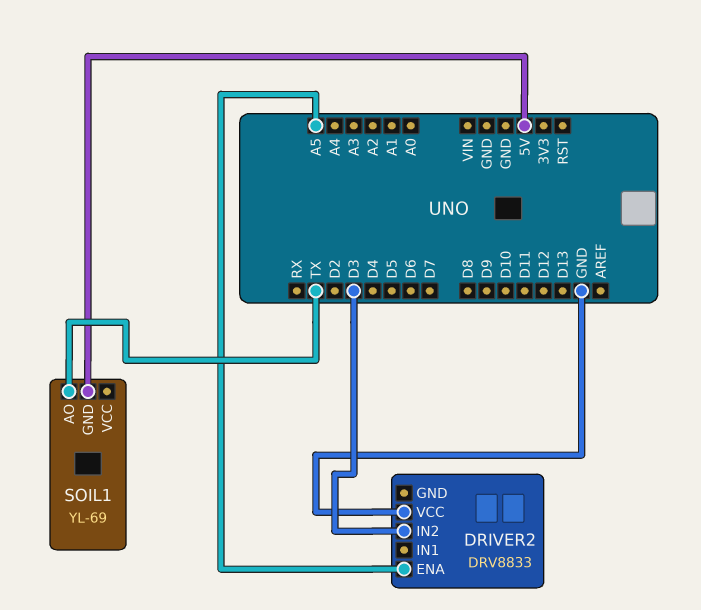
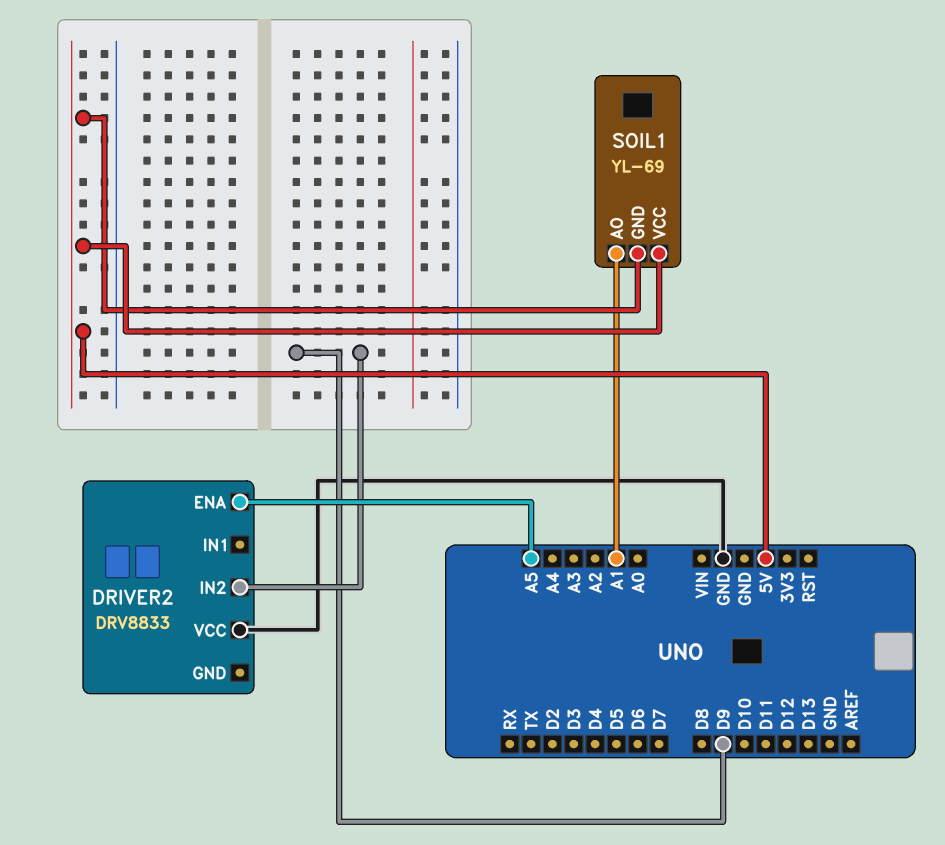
DRIVER2 pin IN2: D3 -> D9
SOIL1 pin AO: TX -> A1
SOIL1 pin VCC: none -> 5V

